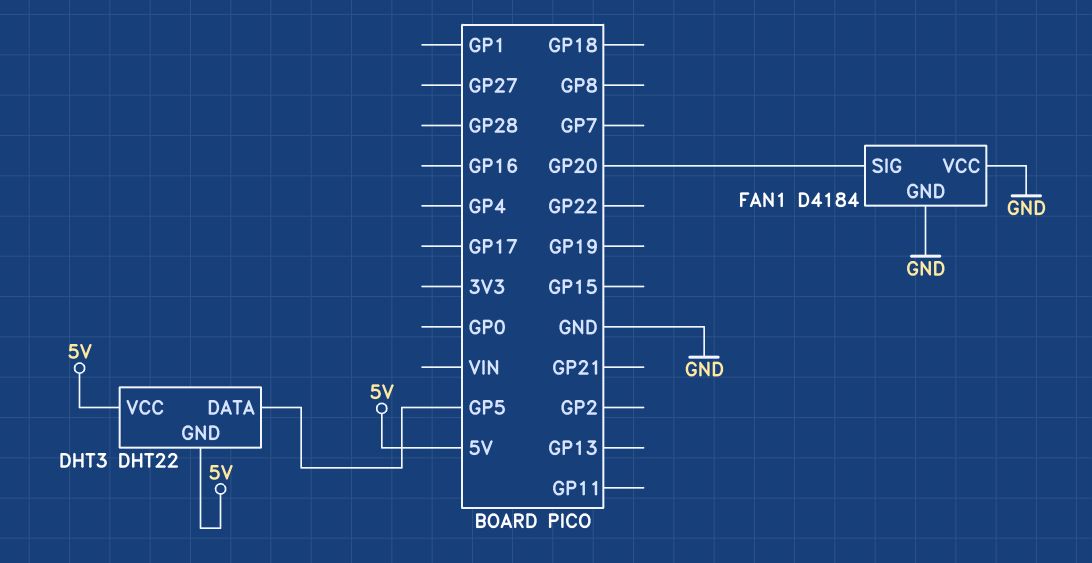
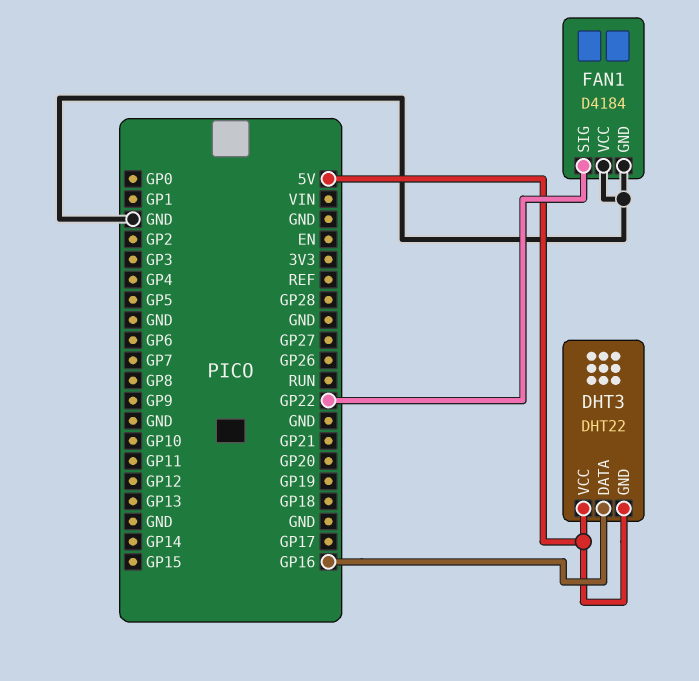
DHT3 pin DATA: GP5 -> GP16
FAN1 pin SIG: GP20 -> GP22

